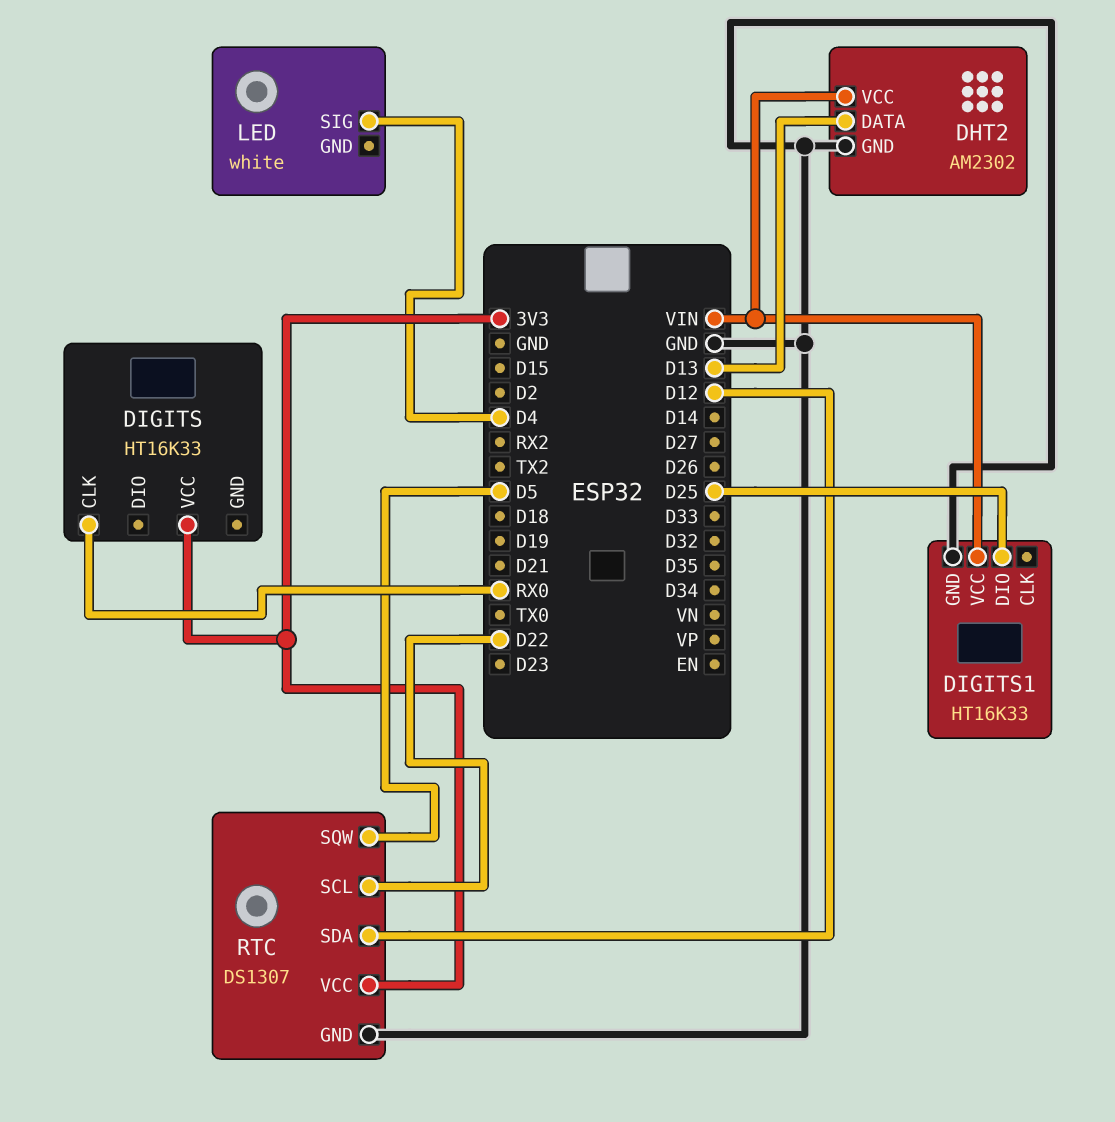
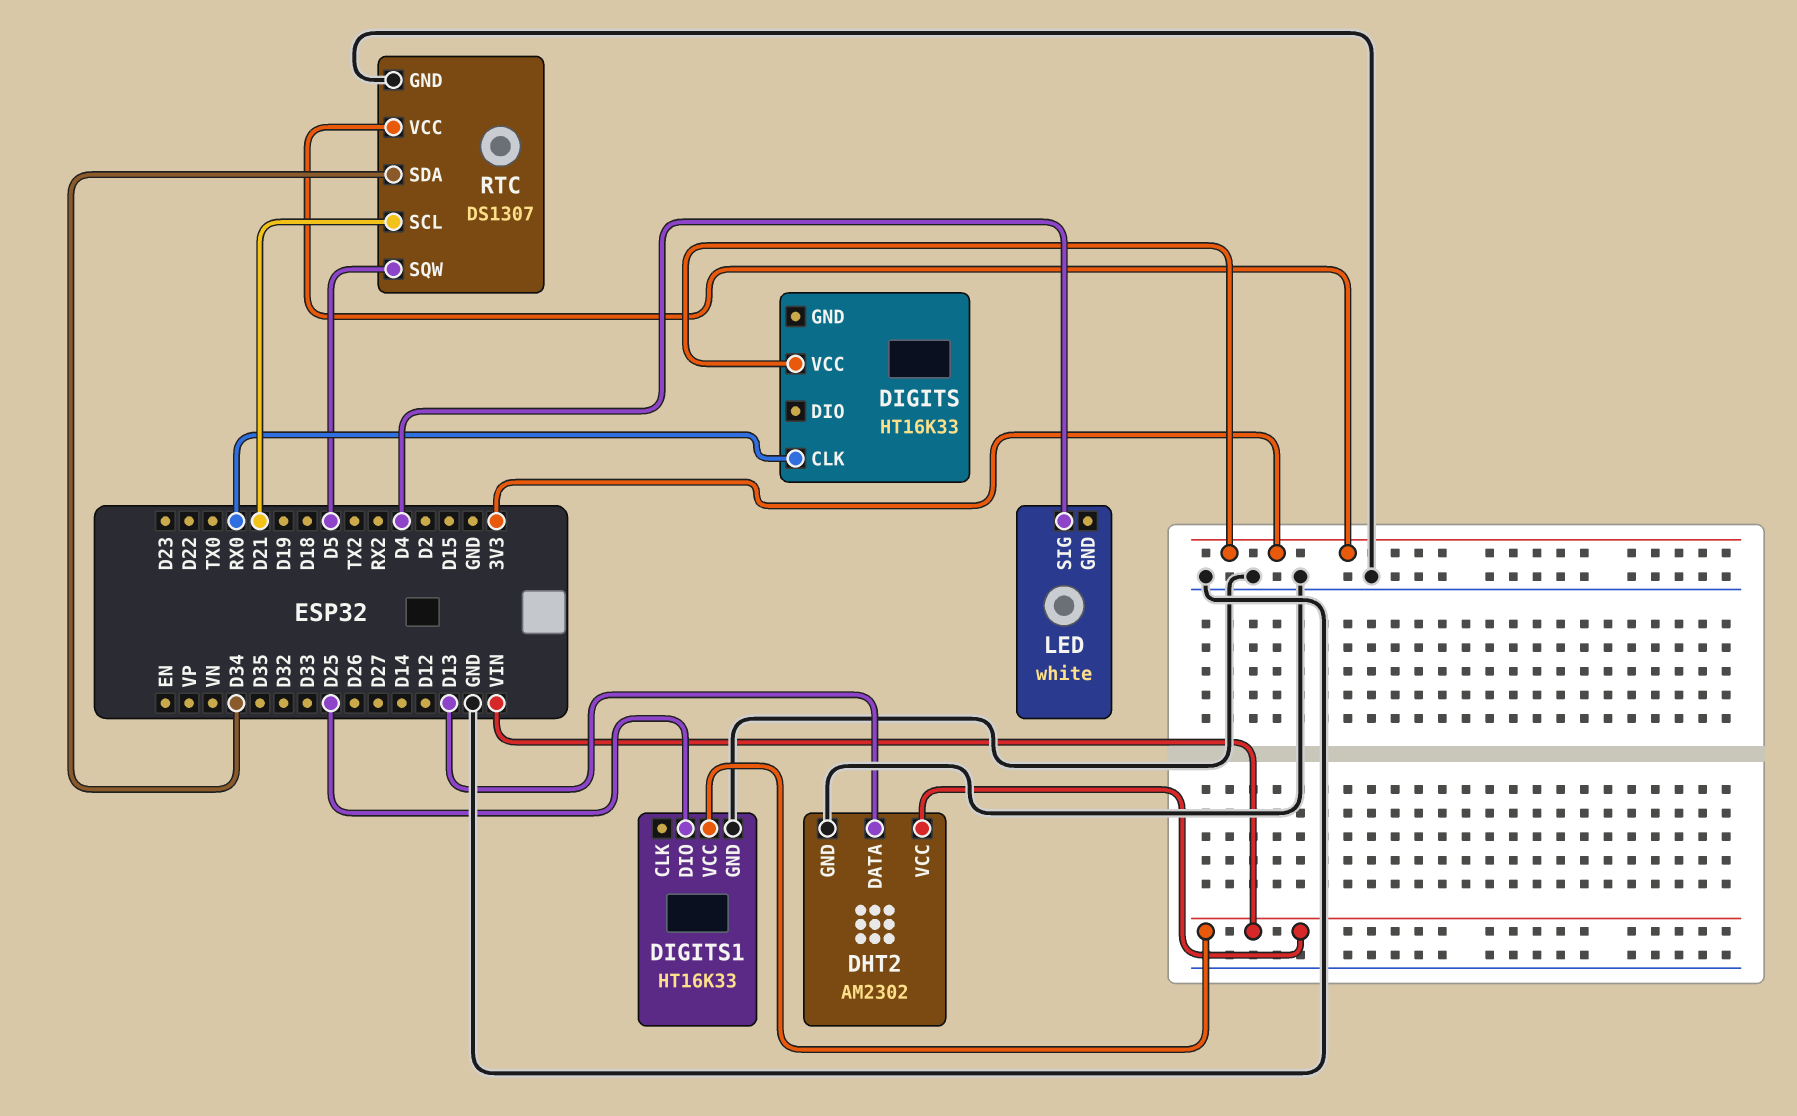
RTC pin SCL: D22 -> D21
RTC pin SDA: D12 -> D34

